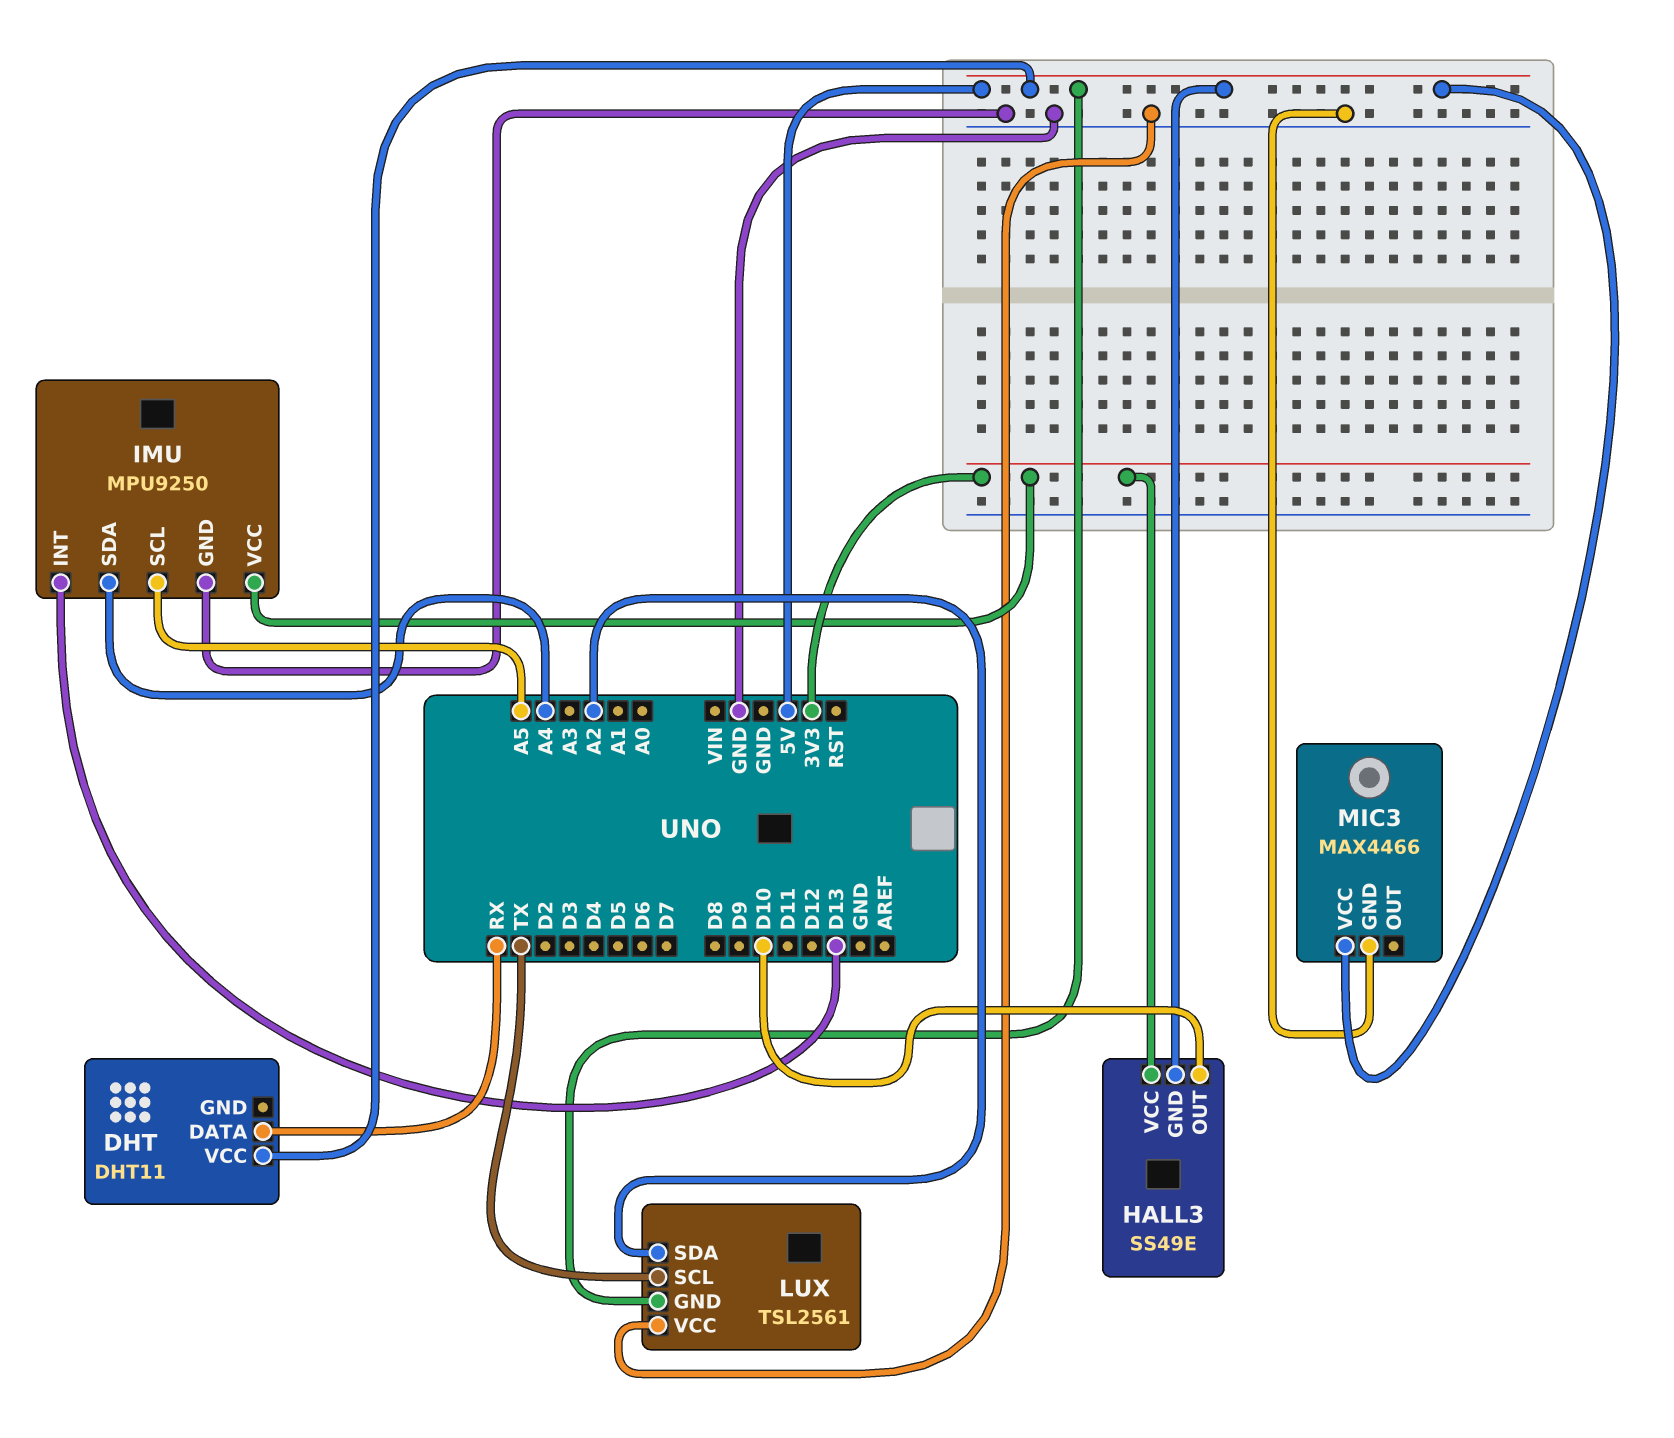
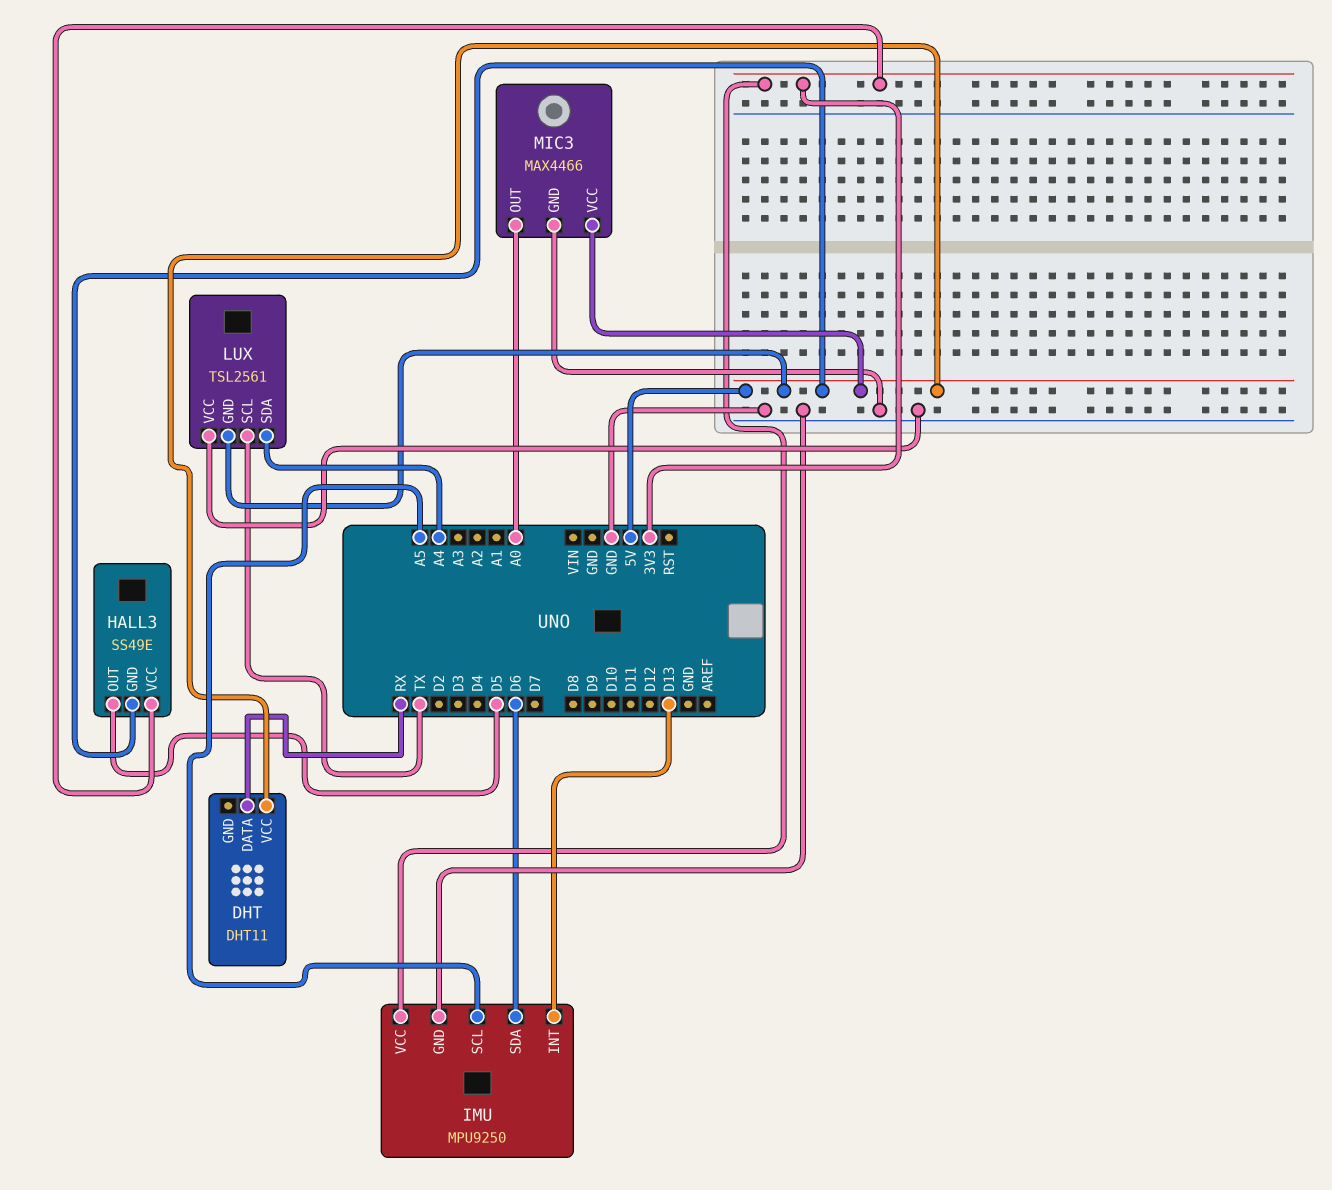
HALL3 pin OUT: D10 -> D5
IMU pin SDA: A4 -> D6
LUX pin SDA: A2 -> A4
MIC3 pin OUT: none -> A0

